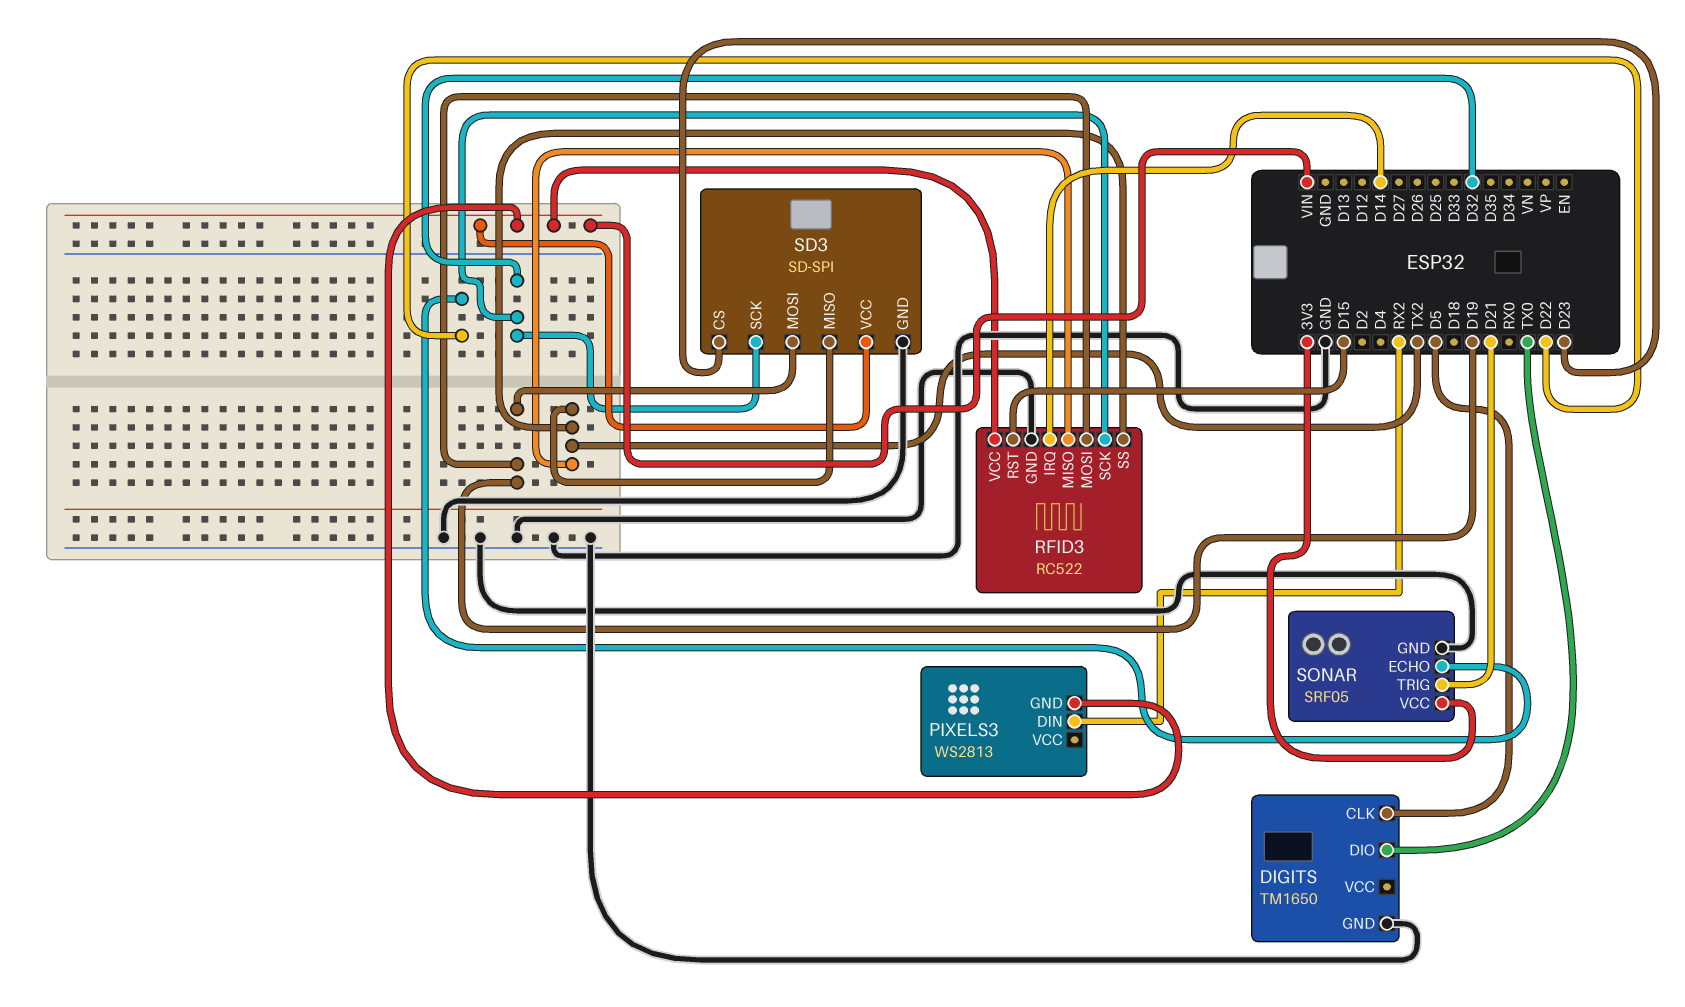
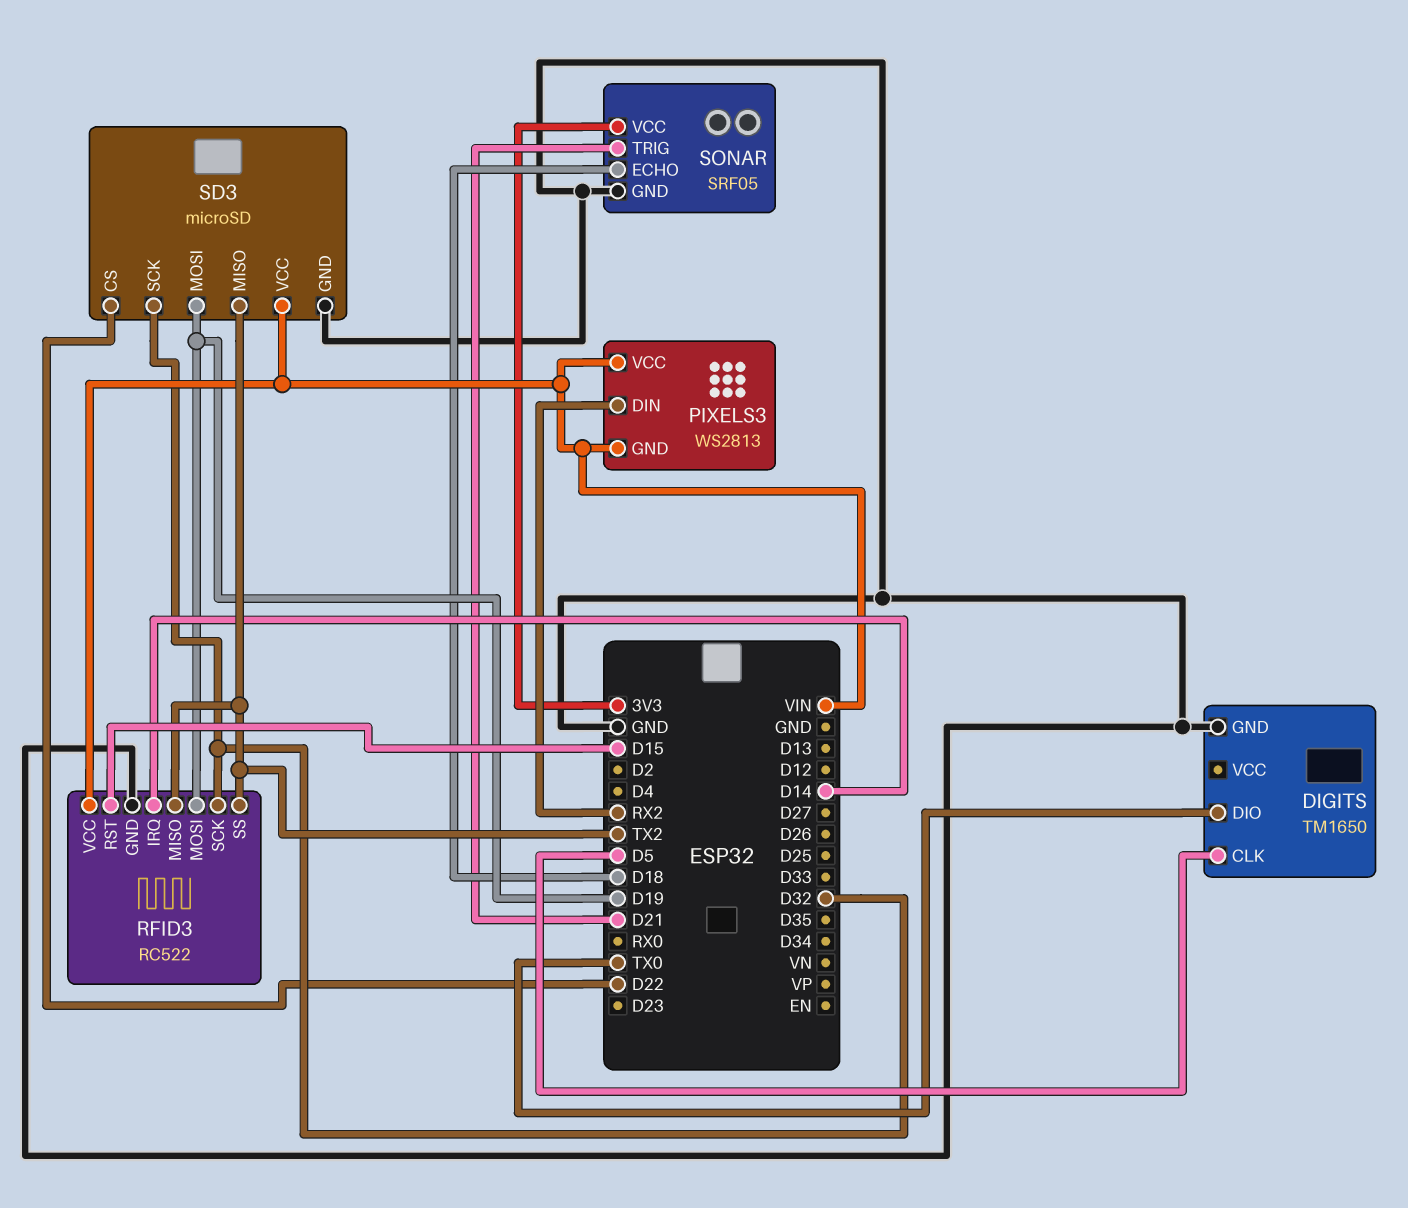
PIXELS3 pin VCC: none -> VIN
SD3: SD-SPI -> microSD
SD3 pin CS: D23 -> D22
SONAR pin ECHO: D22 -> D18

